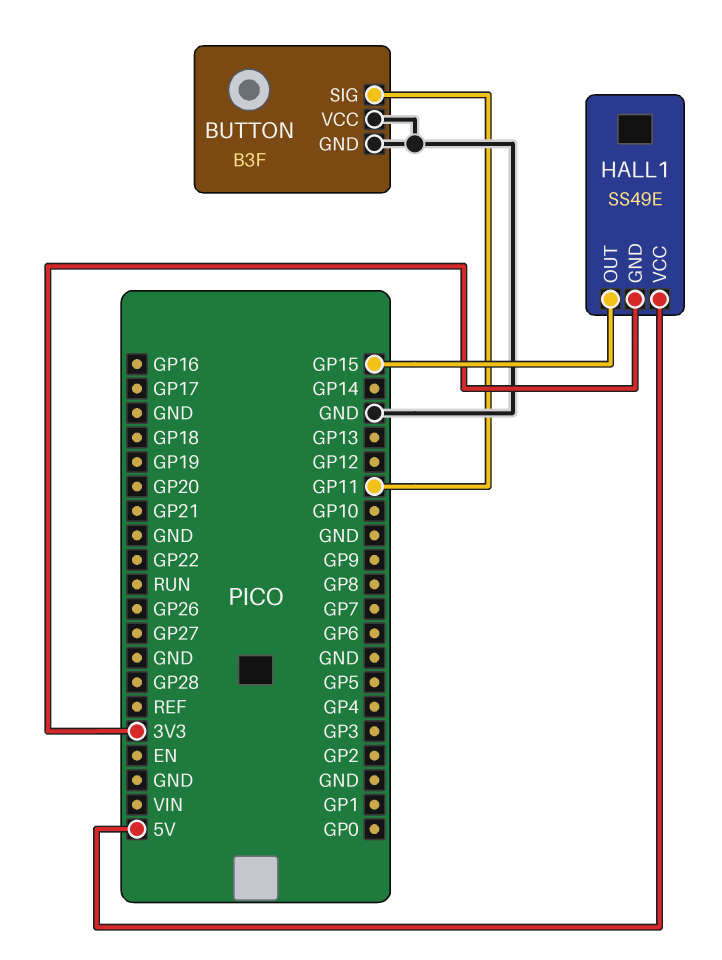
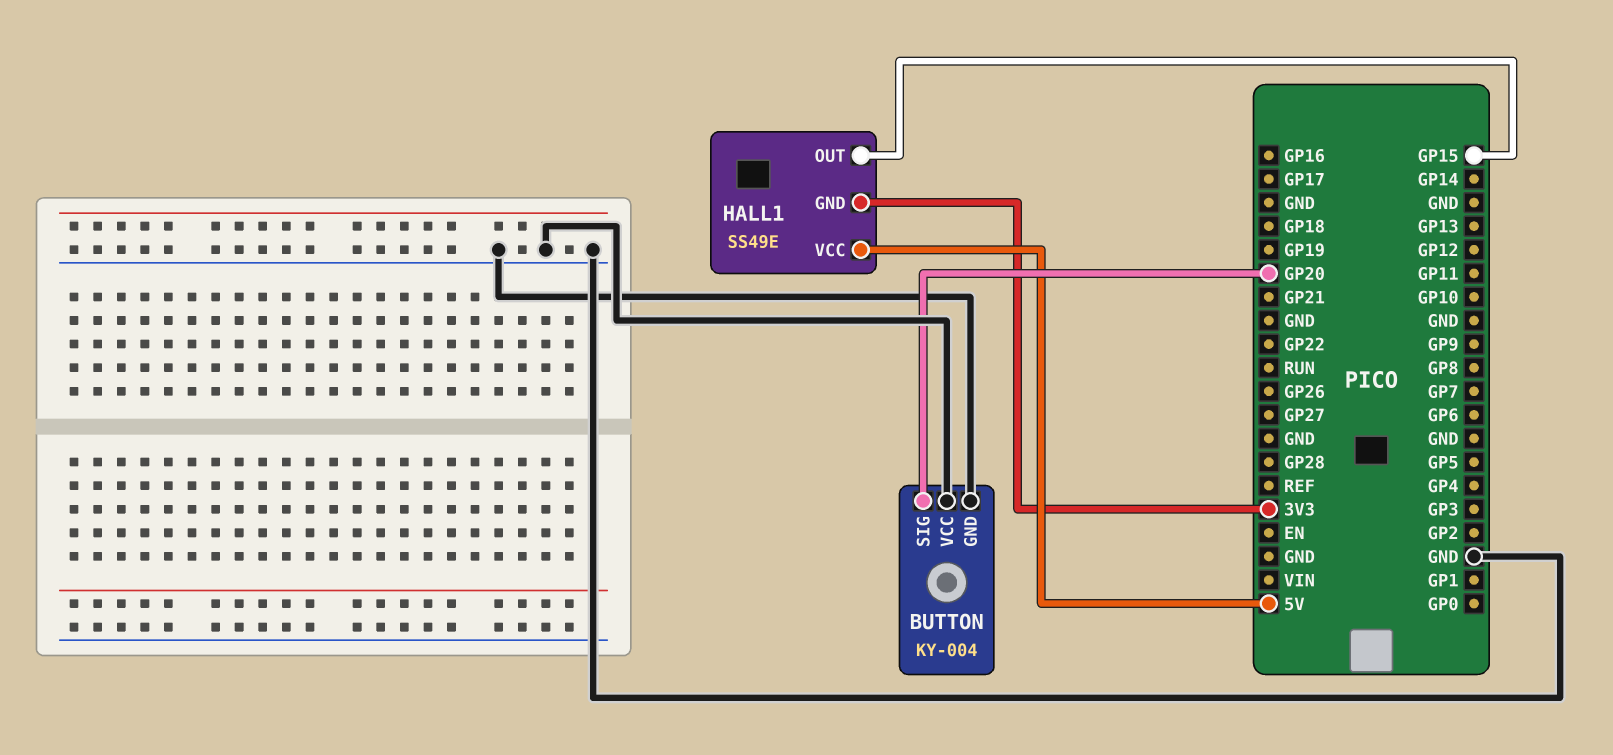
BUTTON: B3F -> KY-004
BUTTON pin SIG: GP11 -> GP20

